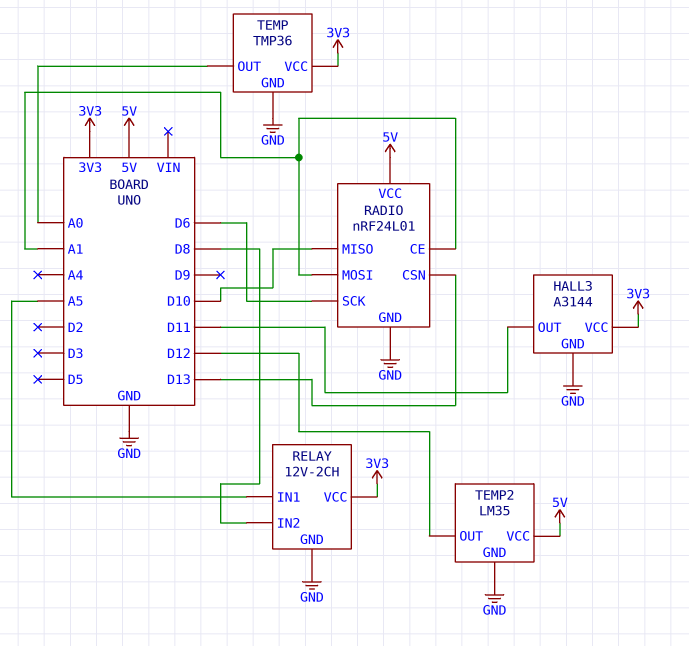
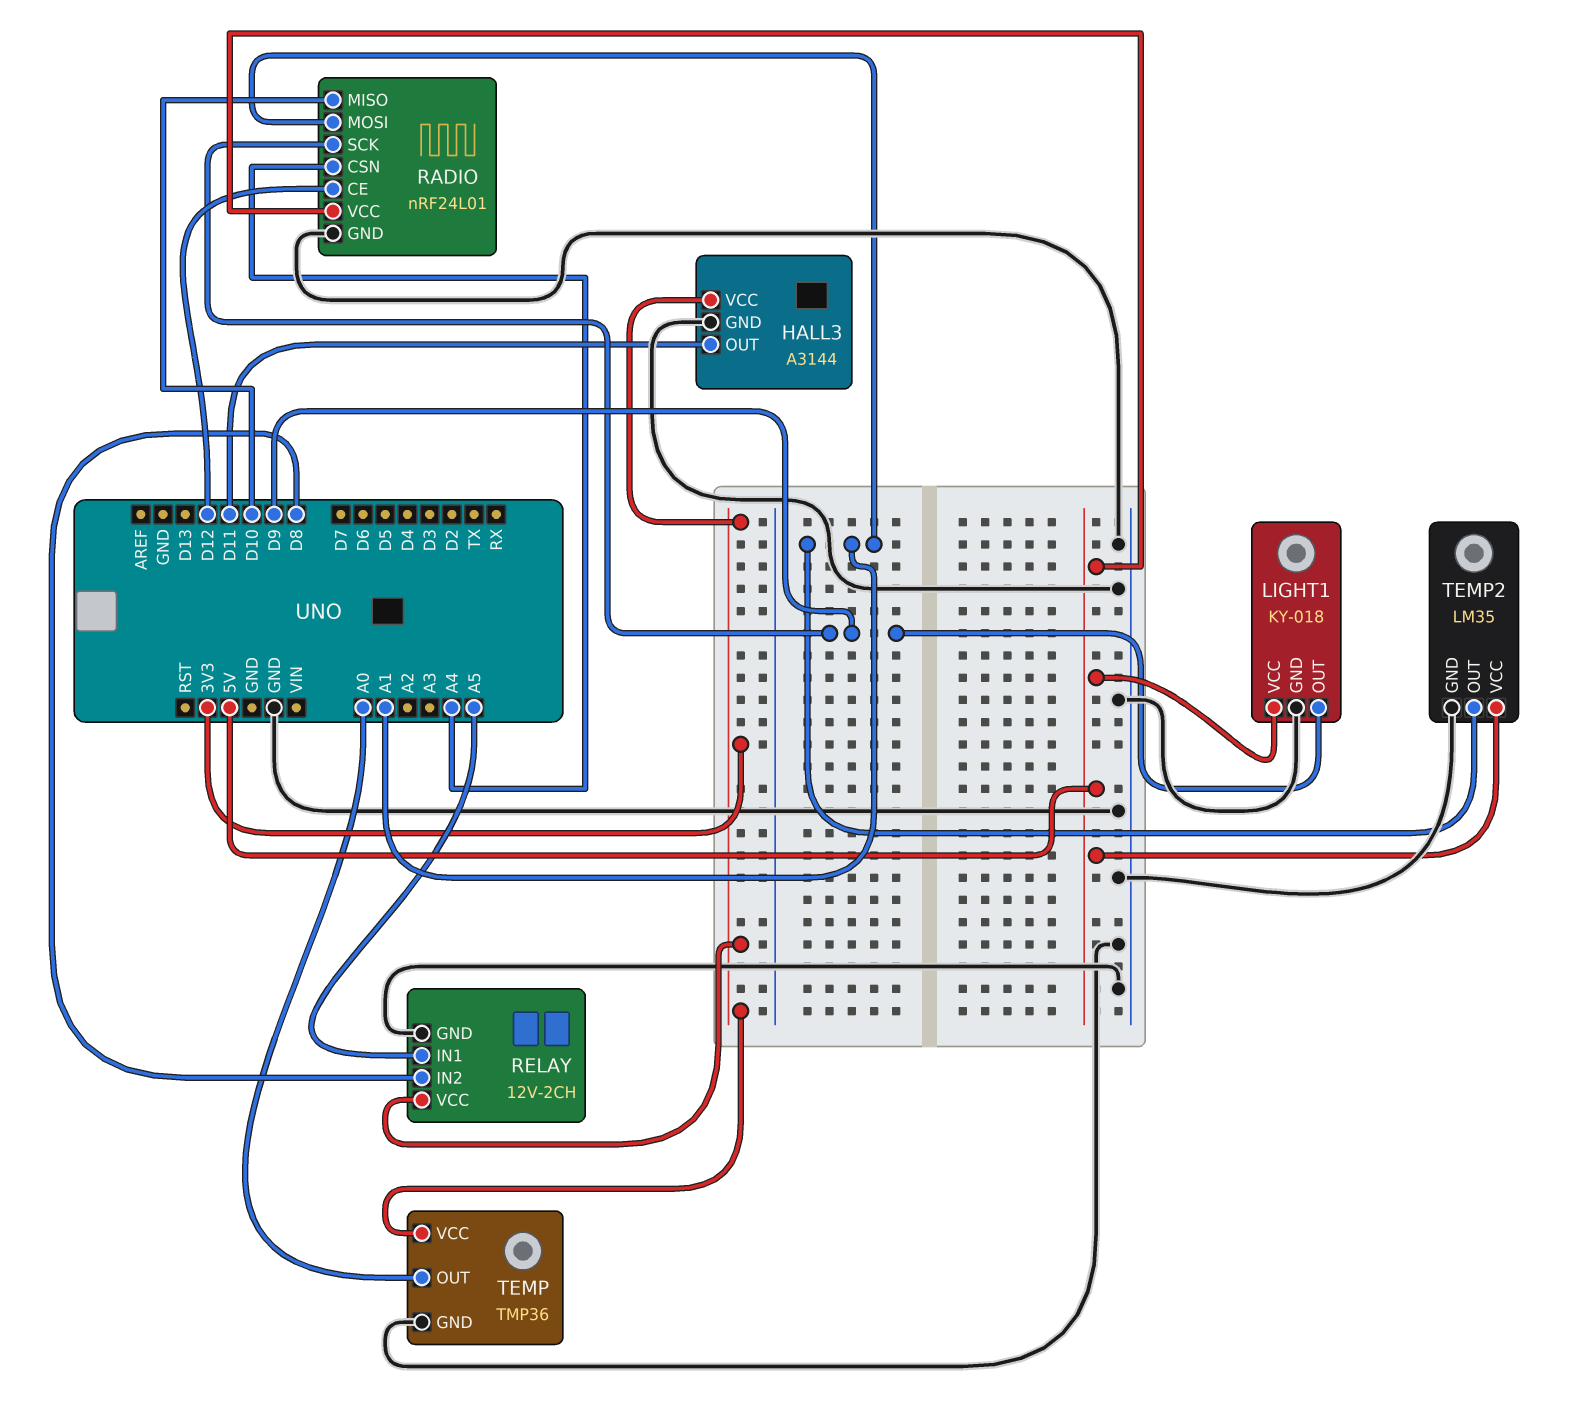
LIGHT1: none -> KY-018
LIGHT1 pin GND: none -> GND
LIGHT1 pin OUT: none -> D9
LIGHT1 pin VCC: none -> 5V
RADIO pin CE: A1 -> D12
RADIO pin CSN: D13 -> A4
RADIO pin SCK: D6 -> D9
TEMP2 pin OUT: D12 -> A1

